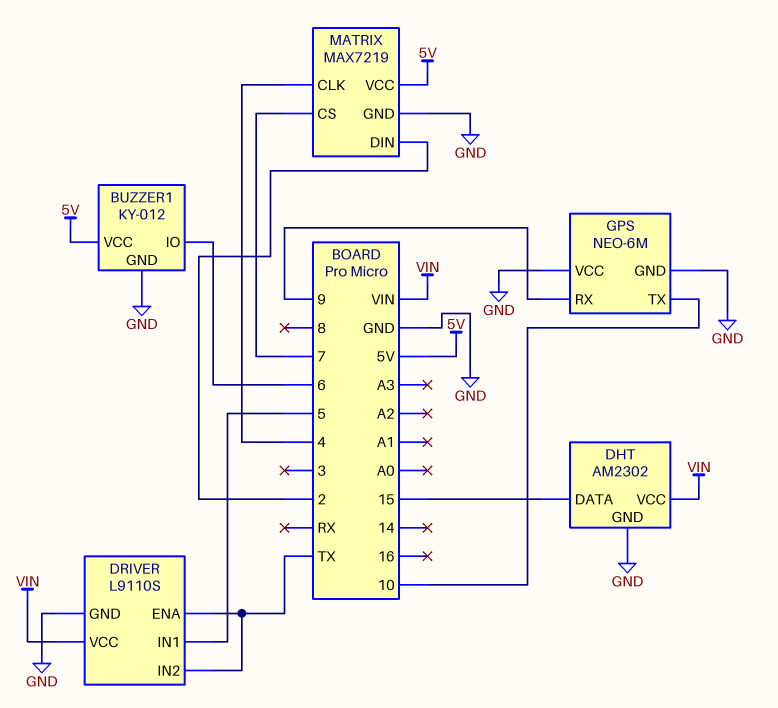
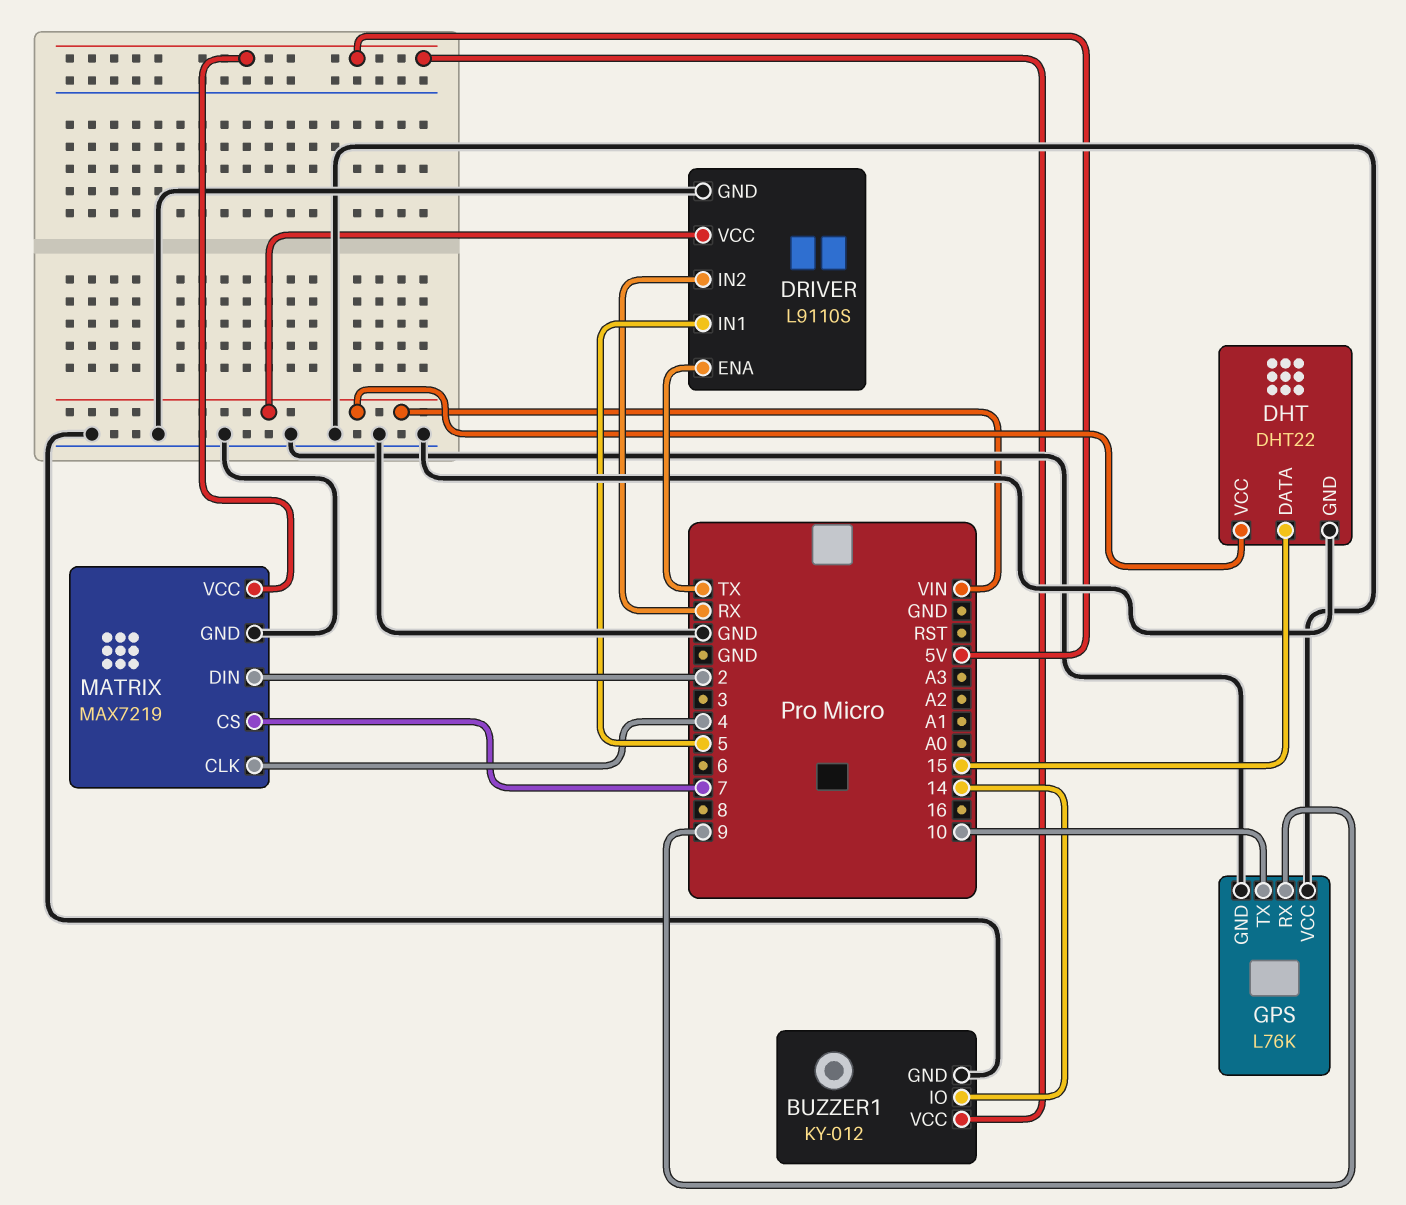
BUZZER1 pin IO: 6 -> 14
DHT: AM2302 -> DHT22
DRIVER pin IN2: TX -> RX
GPS: NEO-6M -> L76K

